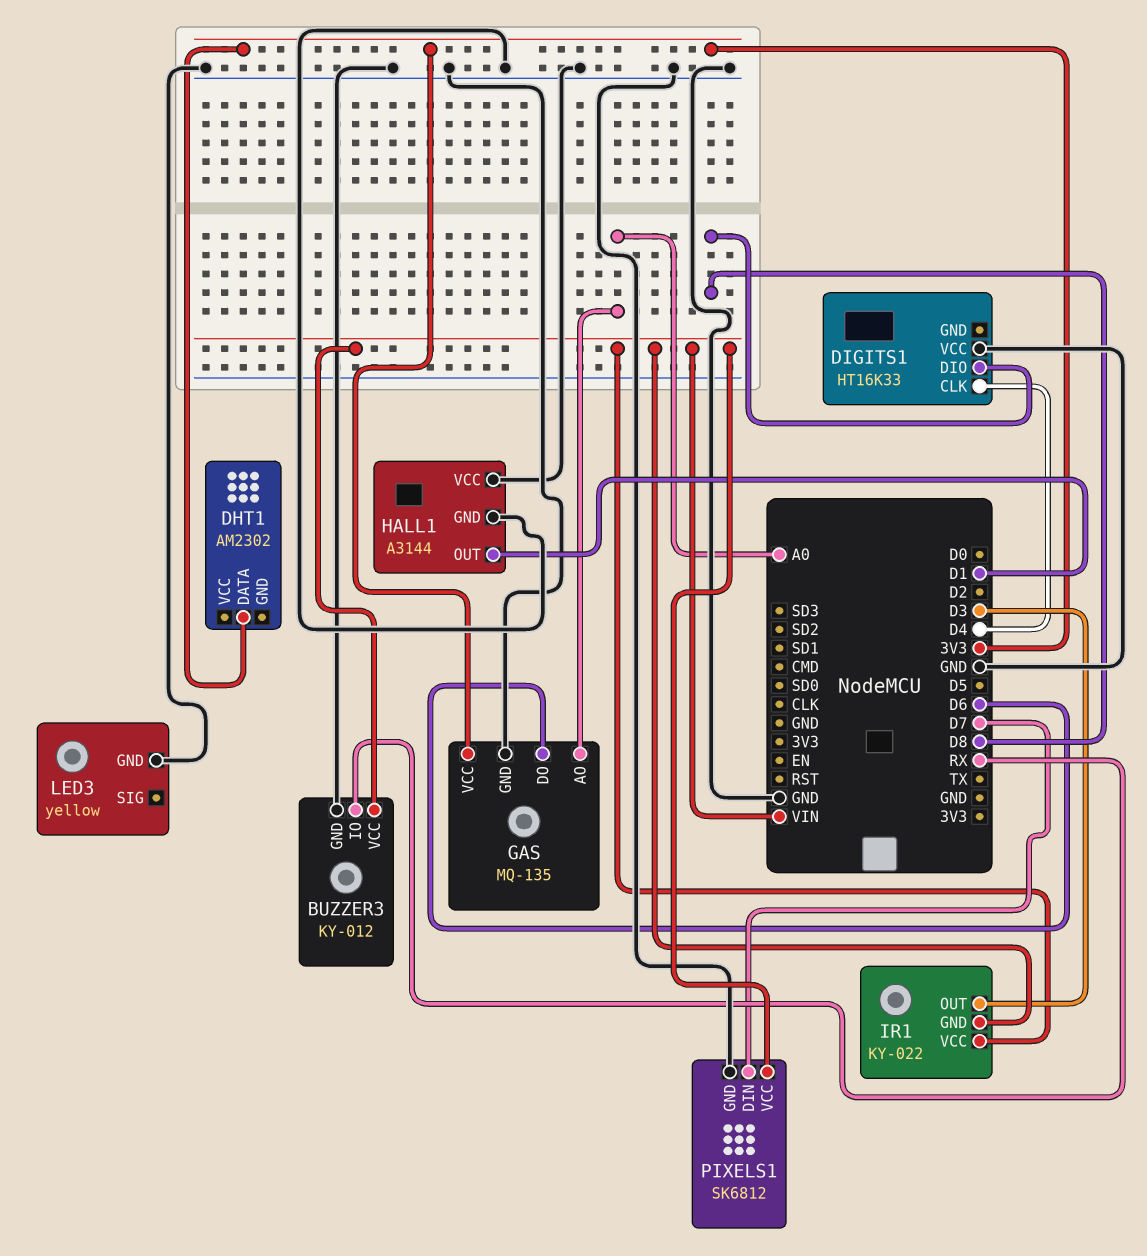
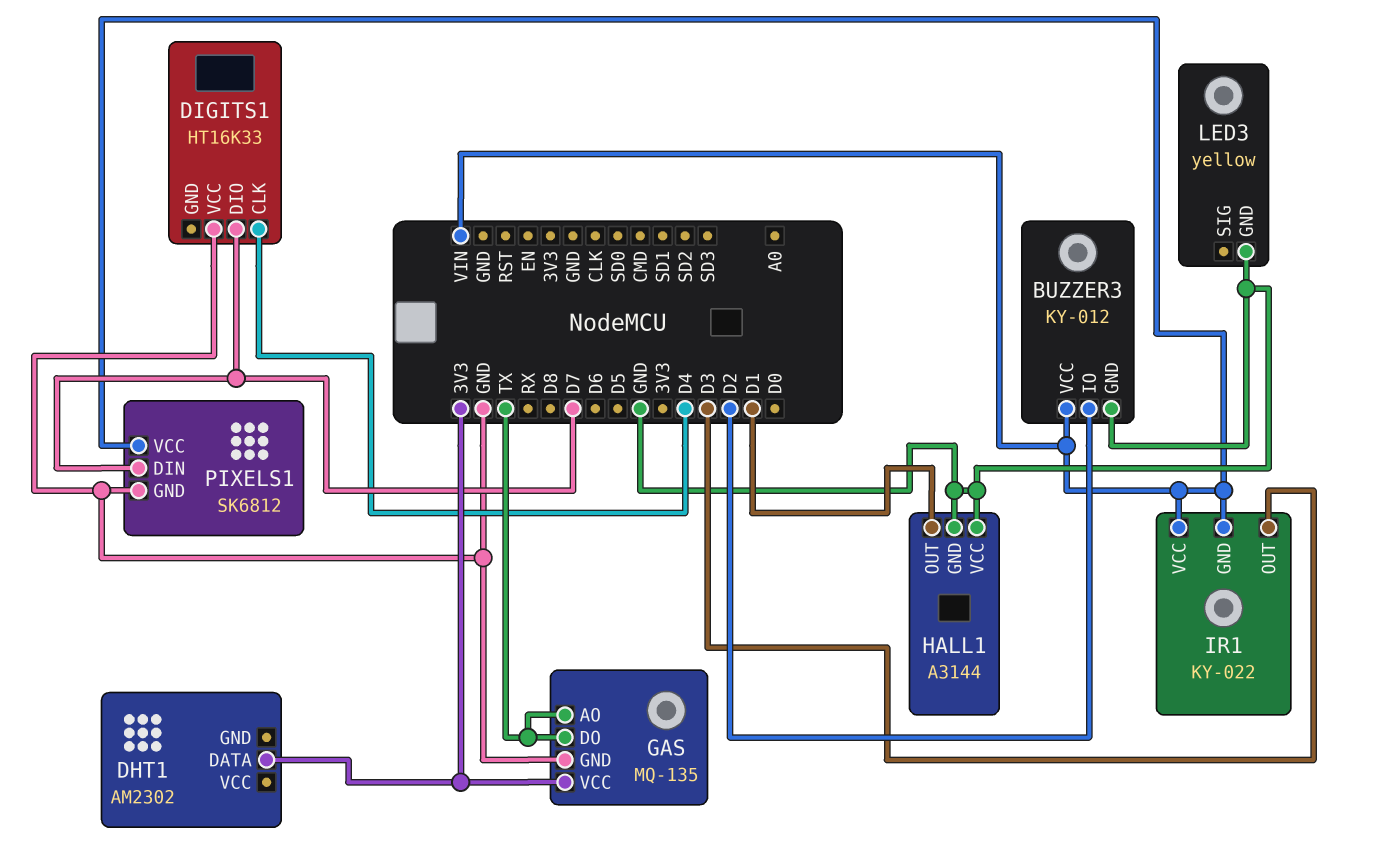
BUZZER3 pin IO: RX -> D2
DIGITS1 pin DIO: D8 -> D7
GAS pin AO: A0 -> TX
GAS pin DO: D6 -> TX

